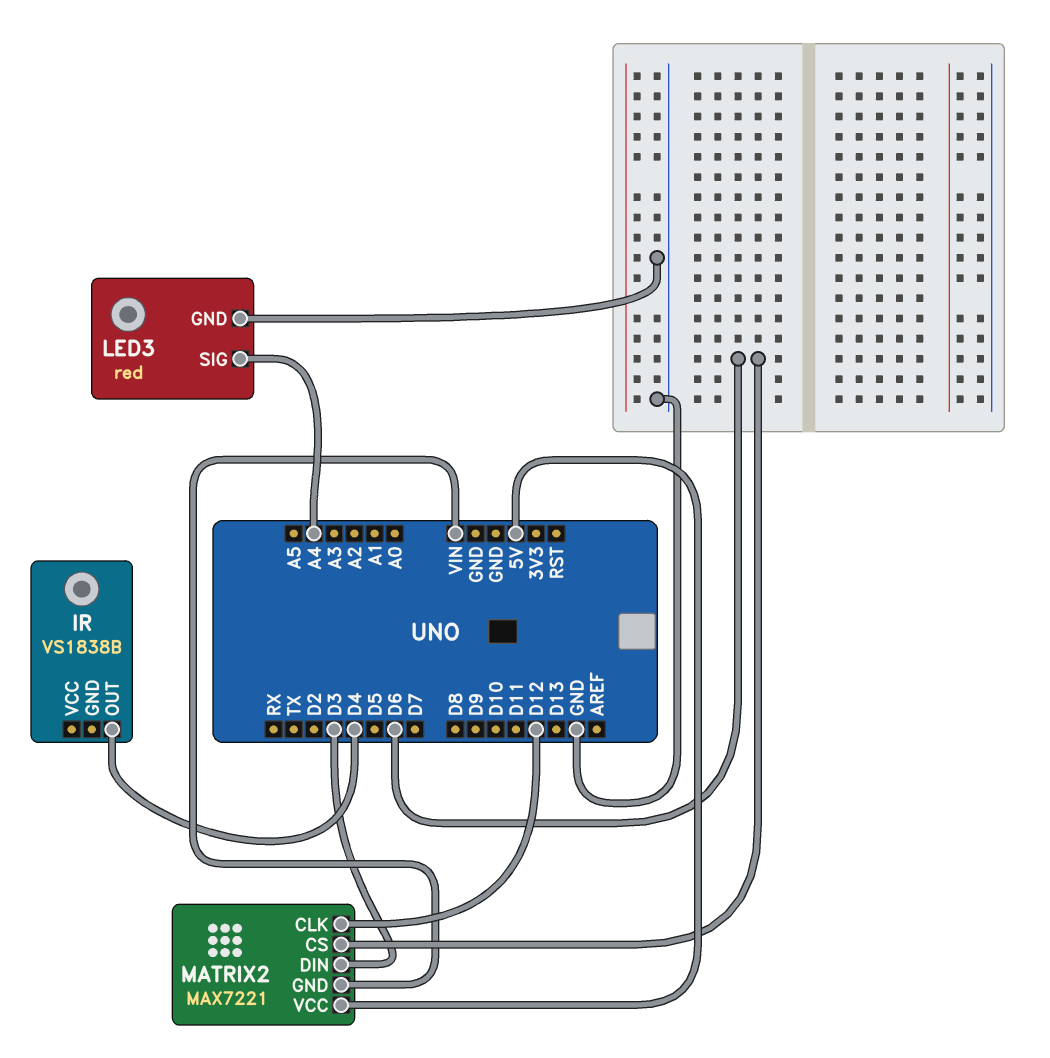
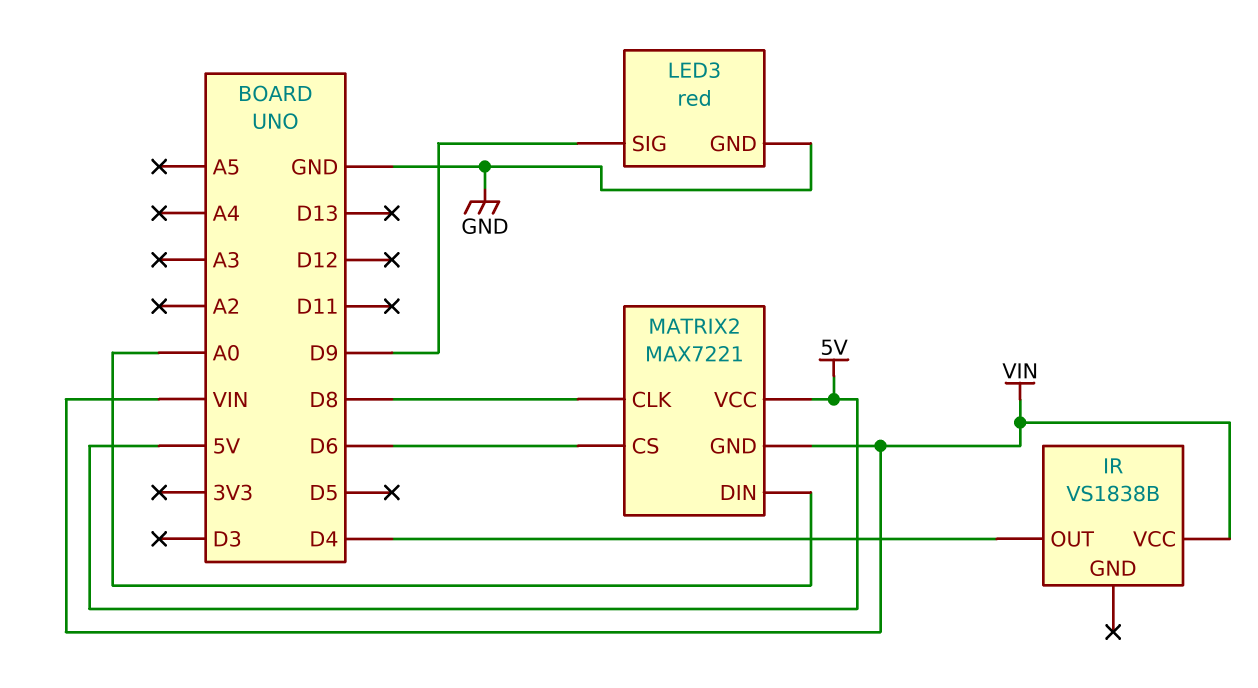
IR pin VCC: none -> VIN
LED3 pin SIG: A4 -> D9
MATRIX2 pin CLK: D12 -> D8
MATRIX2 pin DIN: D3 -> A0

